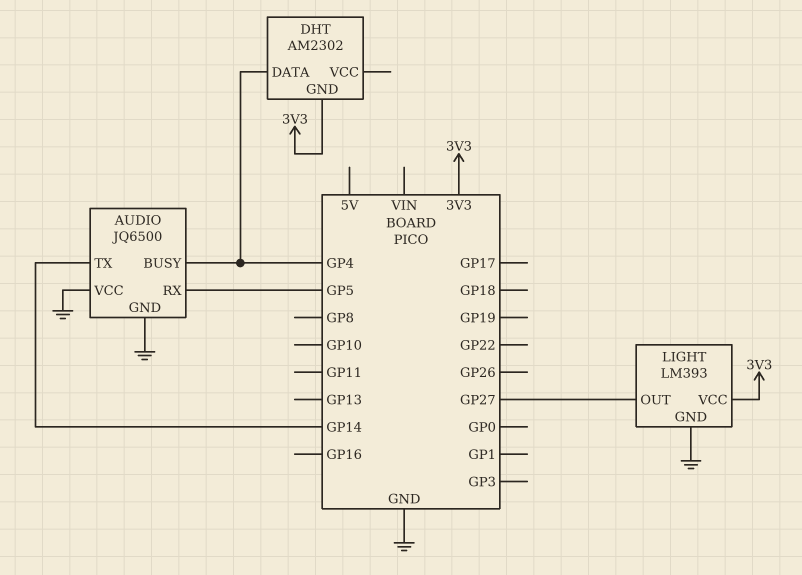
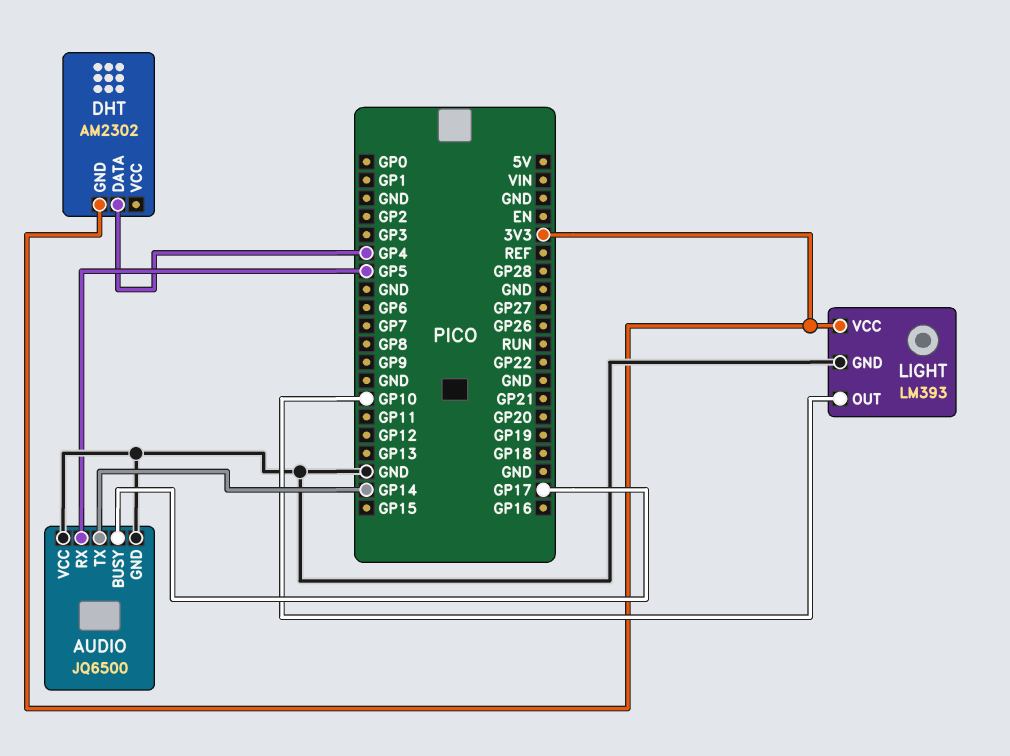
AUDIO pin BUSY: GP4 -> GP17
LIGHT pin OUT: GP27 -> GP10

